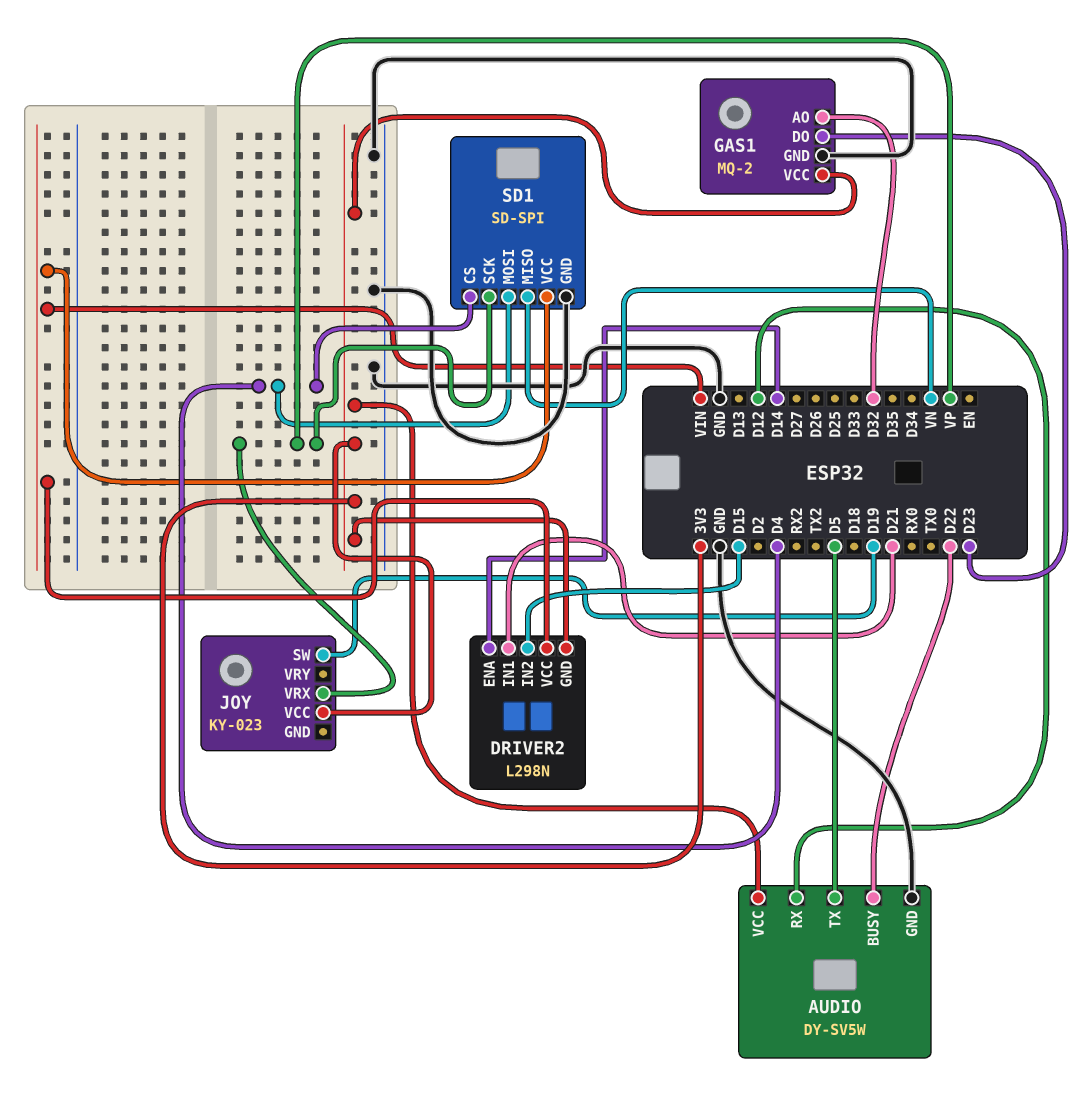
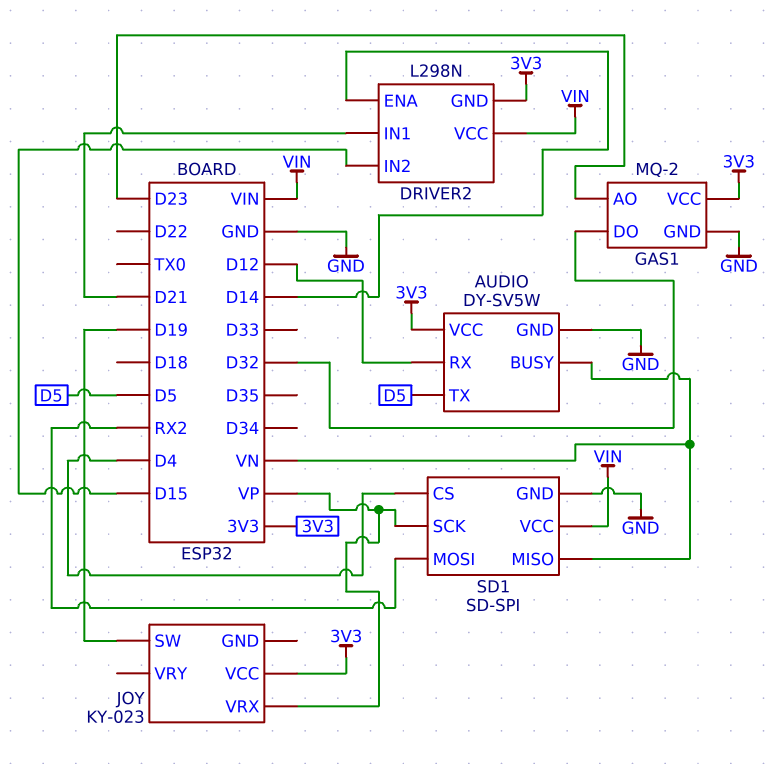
AUDIO pin BUSY: D22 -> VN
GAS1 pin AO: D32 -> D23
GAS1 pin DO: D23 -> D32
SD1 pin MOSI: D4 -> RX2

